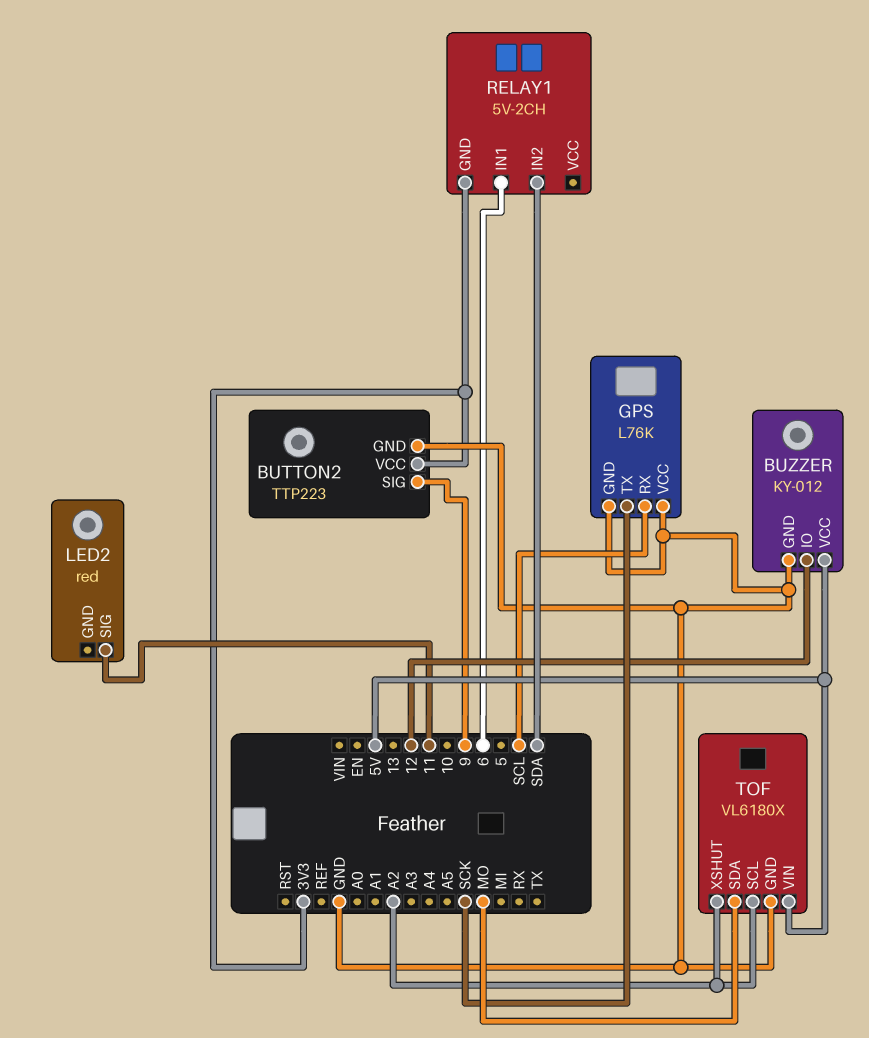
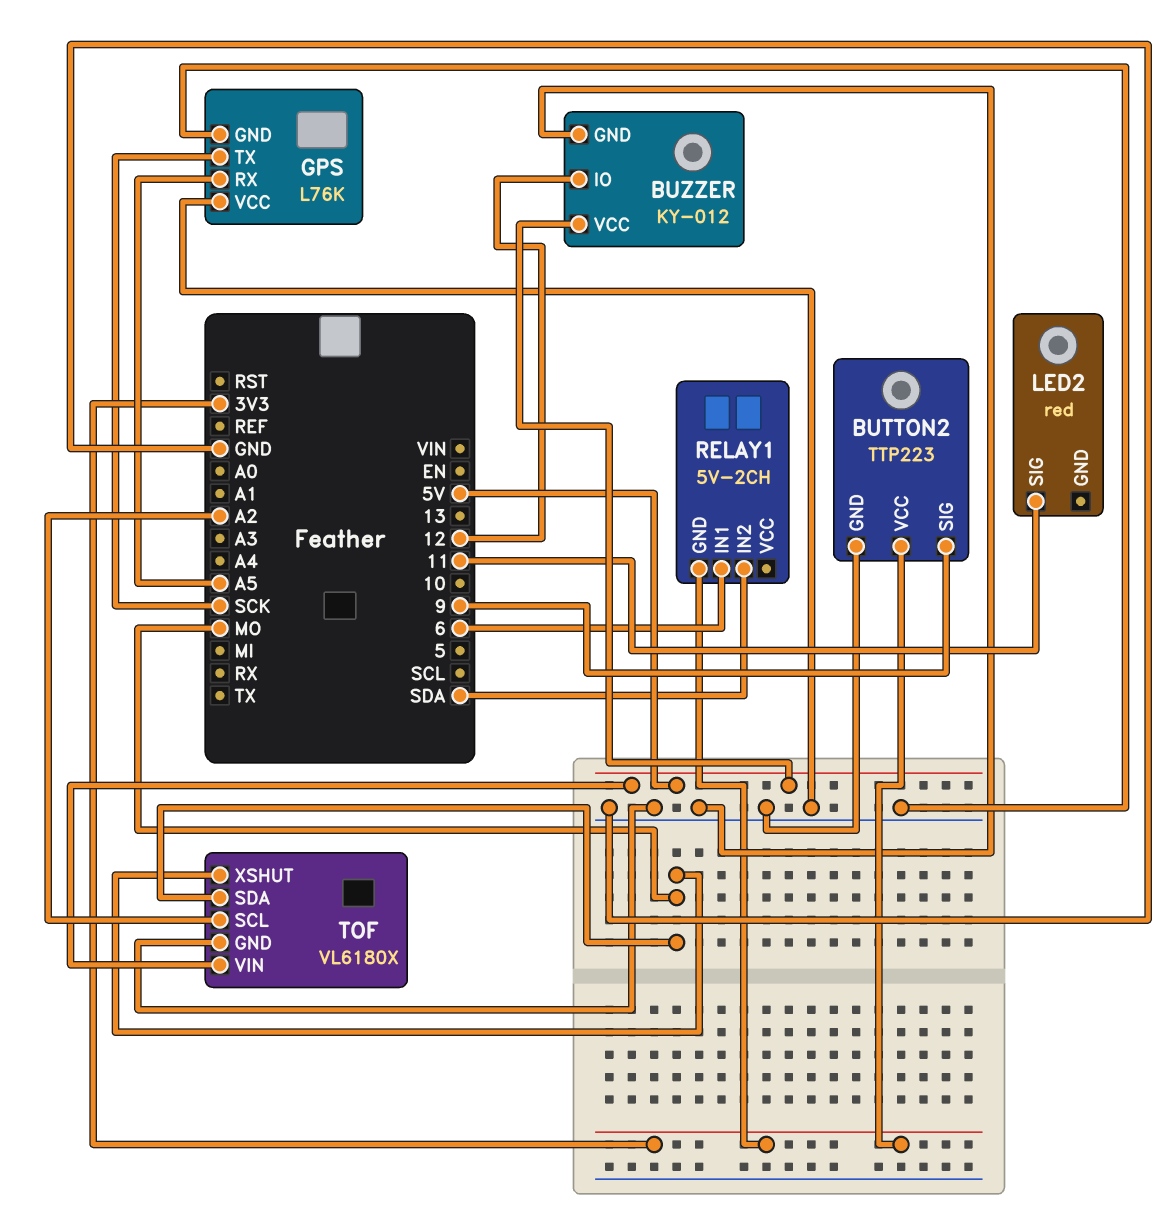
GPS pin RX: SCL -> A5
TOF pin XSHUT: A2 -> MO

